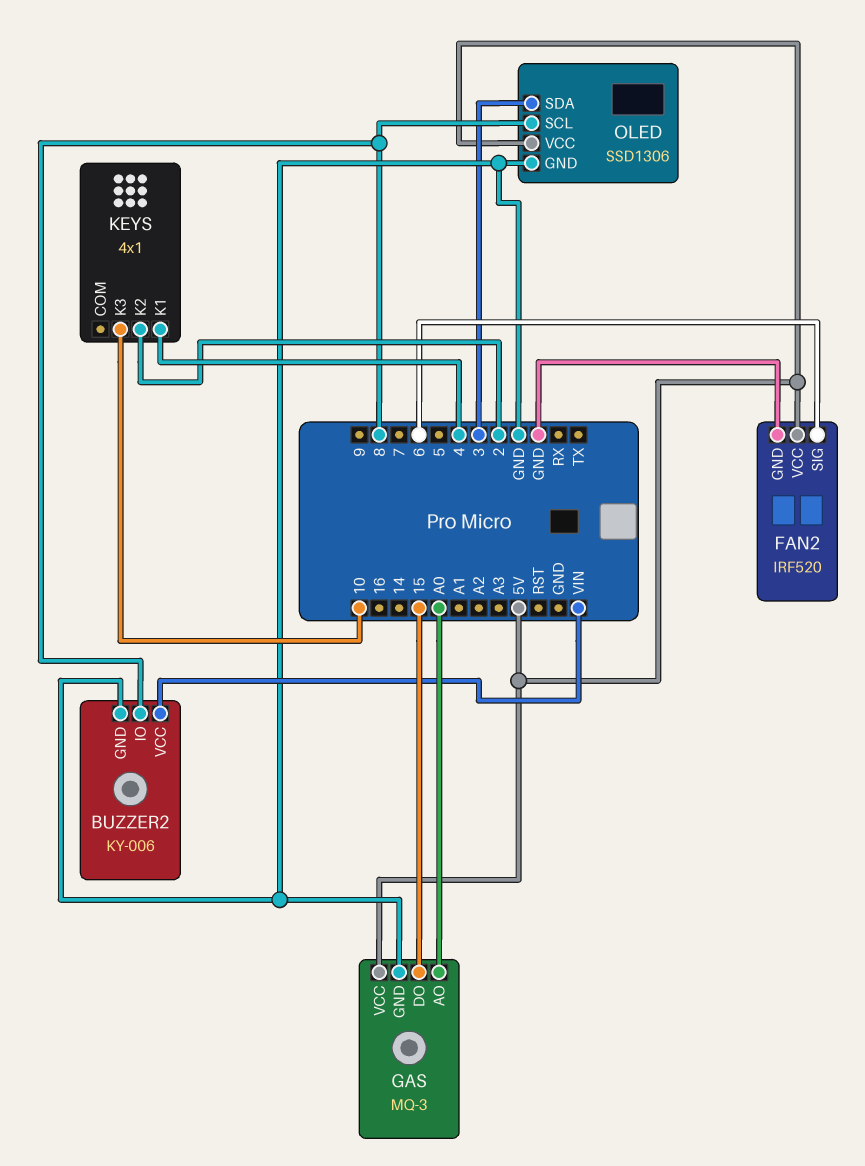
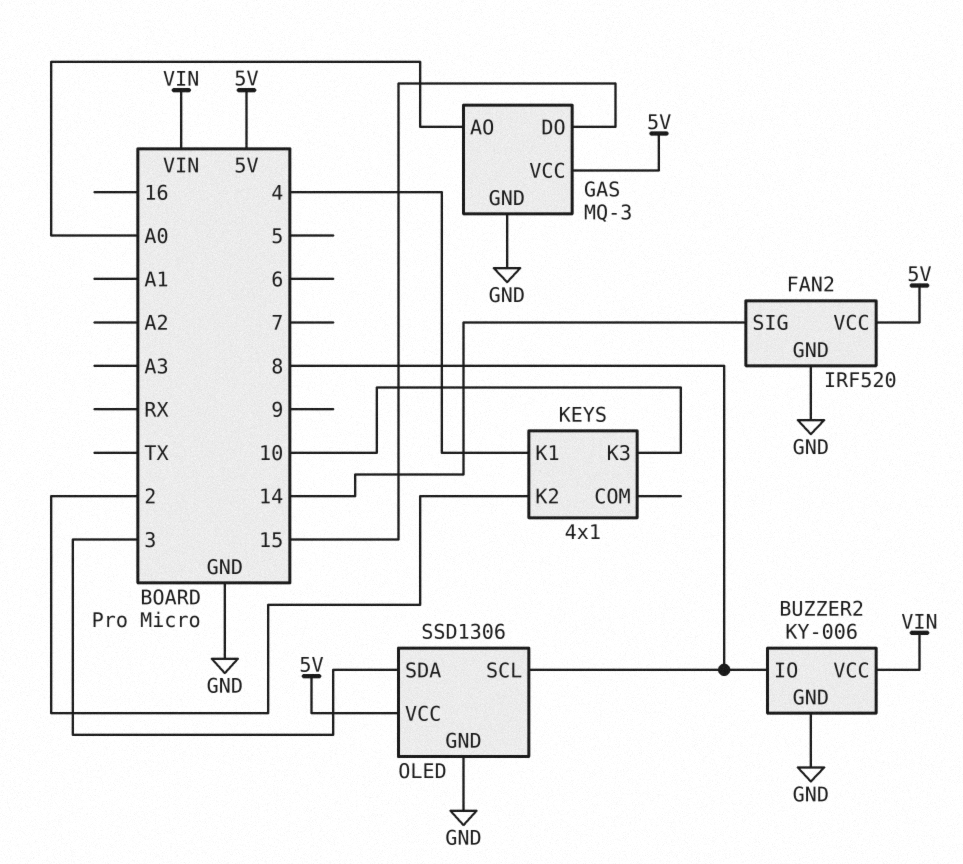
FAN2 pin SIG: 6 -> 14

